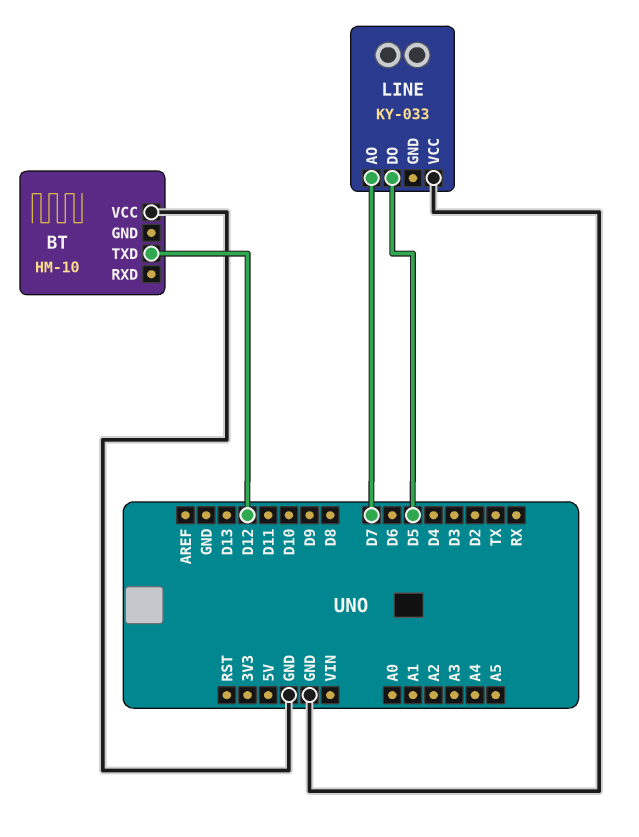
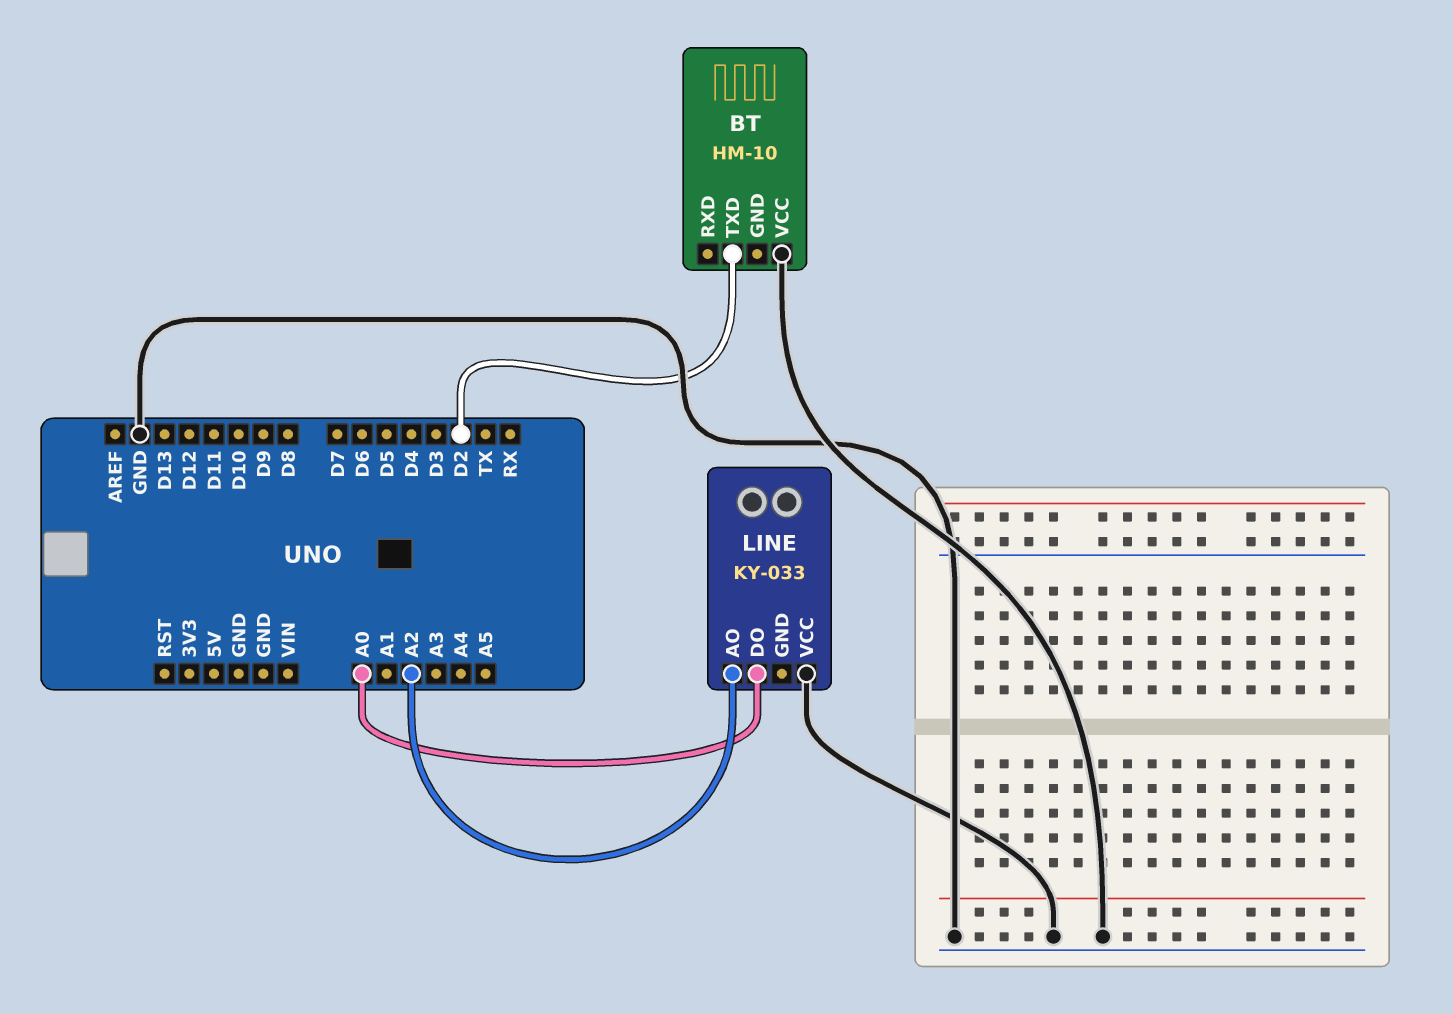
BT pin TXD: D12 -> D2
LINE pin AO: D7 -> A2
LINE pin DO: D5 -> A0

